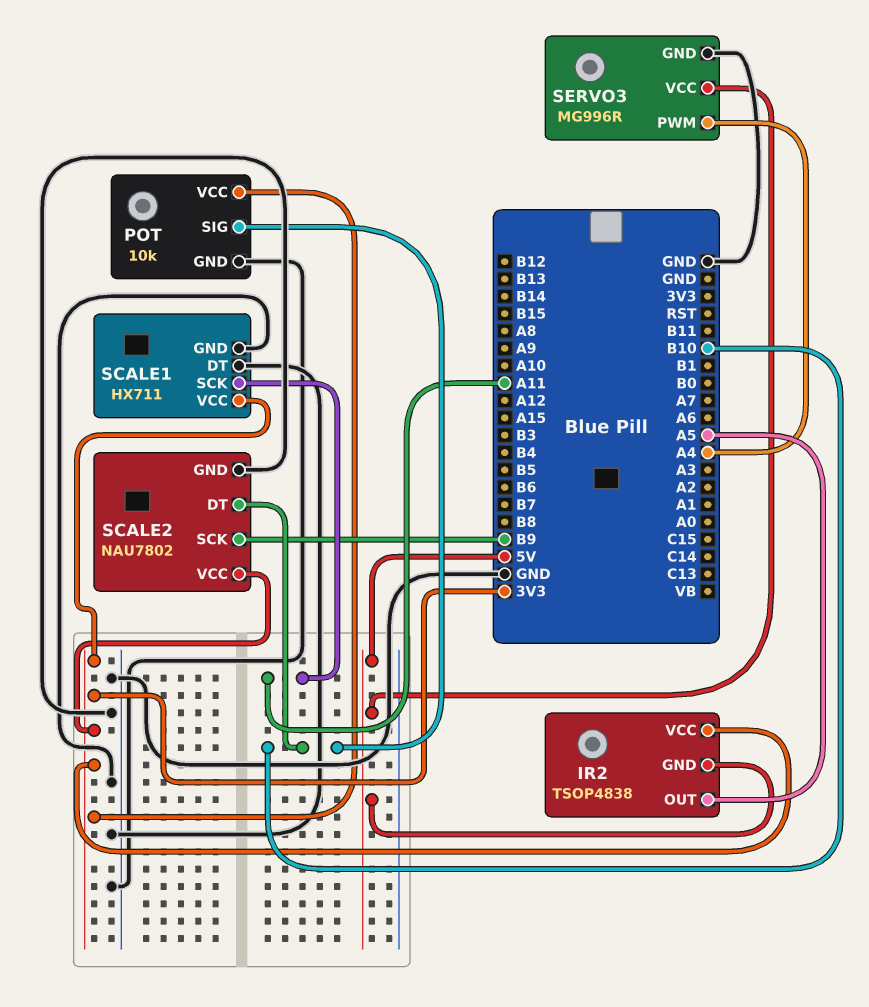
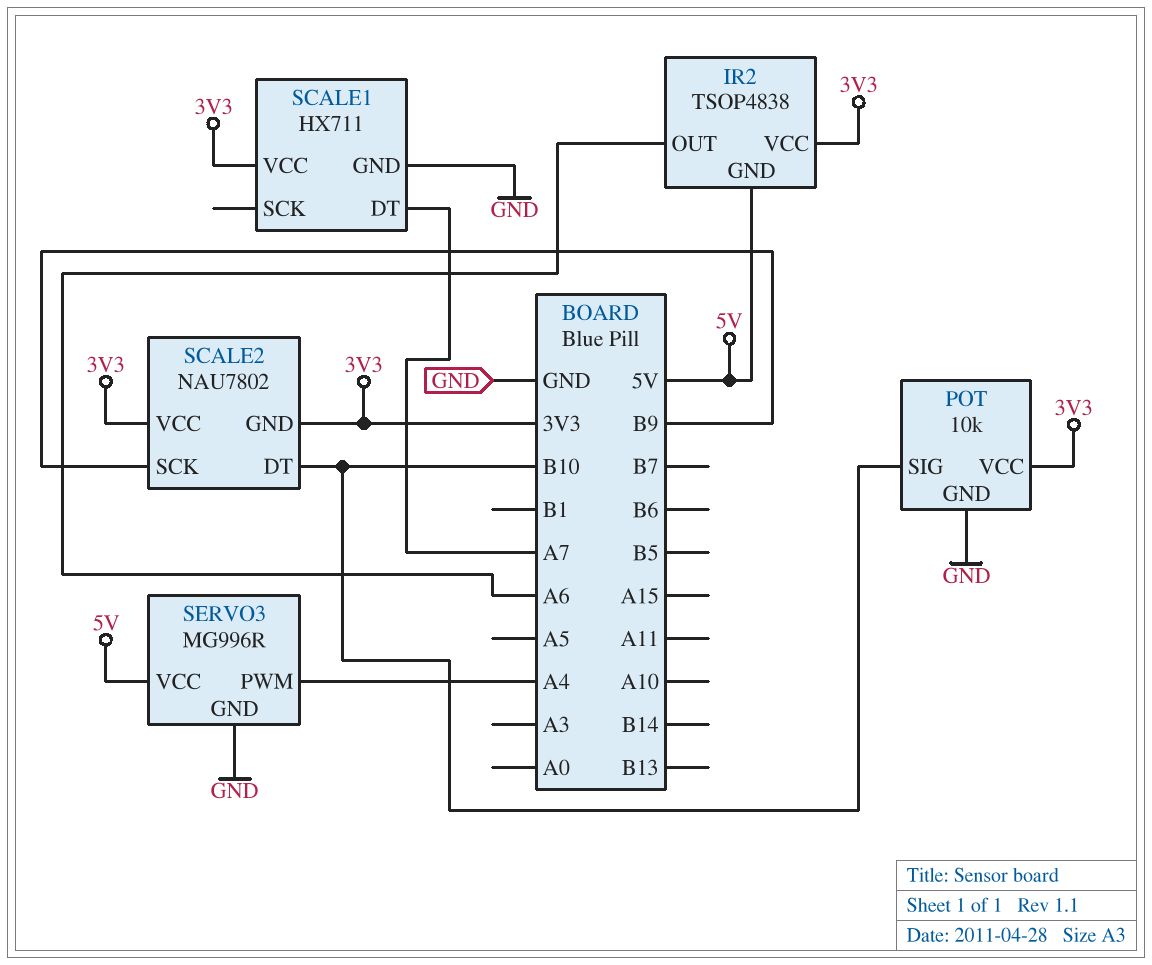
IR2 pin OUT: A5 -> A6
SCALE1 pin DT: GND -> A7
SCALE1 pin SCK: A11 -> none
SCALE2 pin GND: GND -> 3V3

